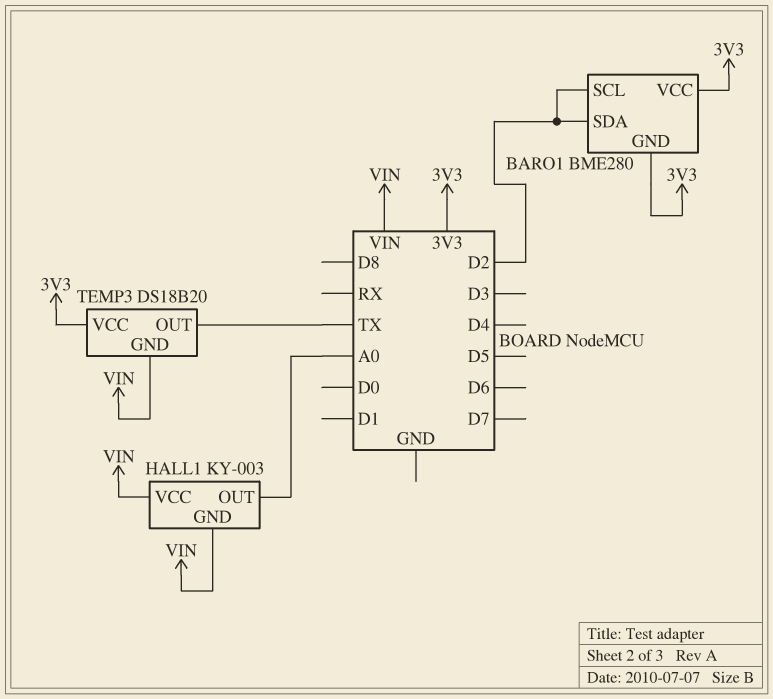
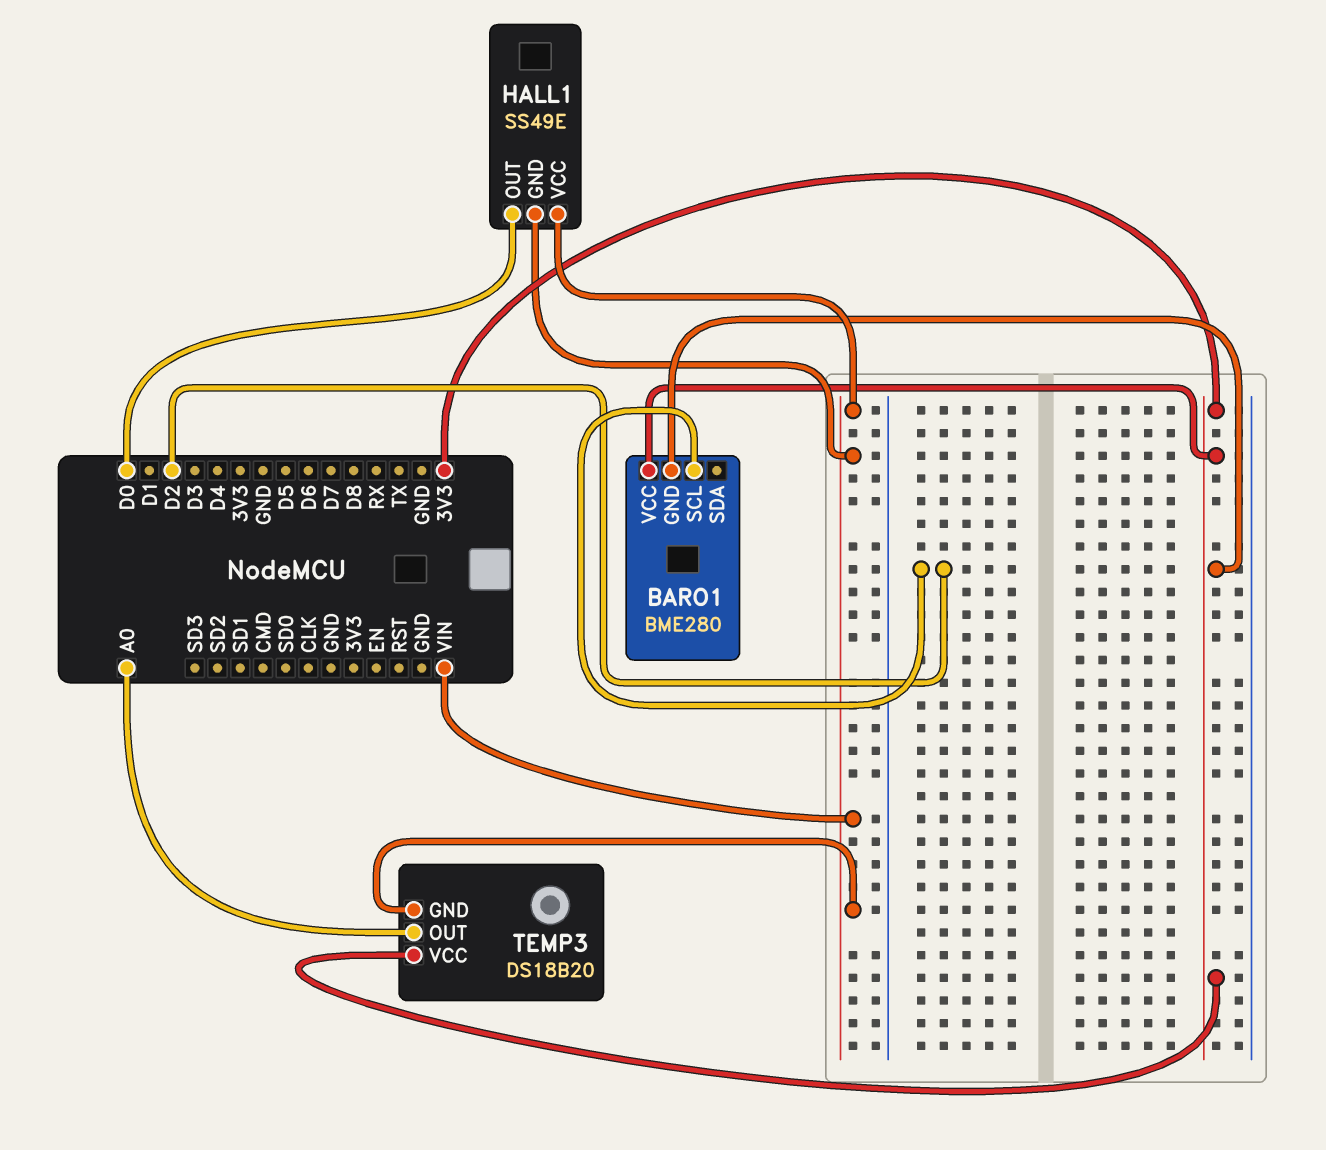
BARO1 pin SDA: D2 -> none
HALL1: KY-003 -> SS49E
HALL1 pin OUT: A0 -> D0
TEMP3 pin OUT: TX -> A0

